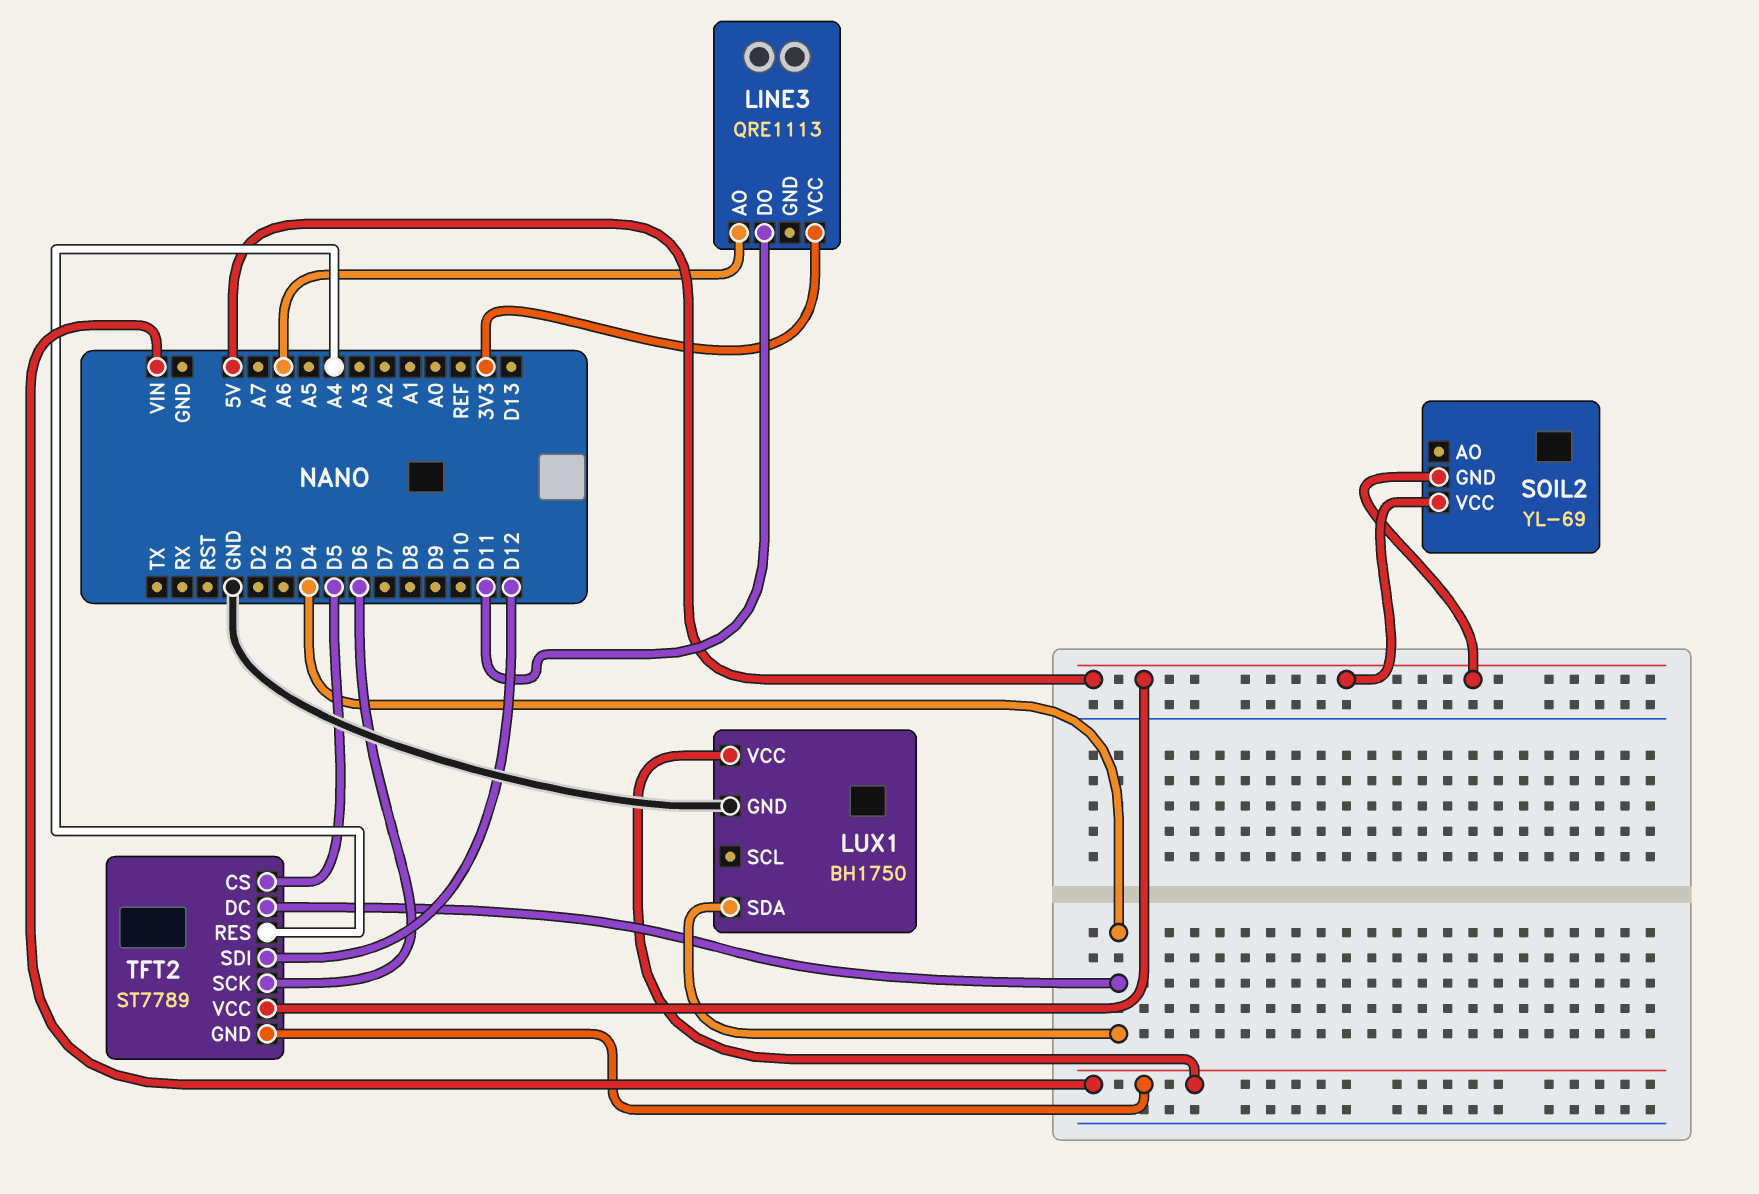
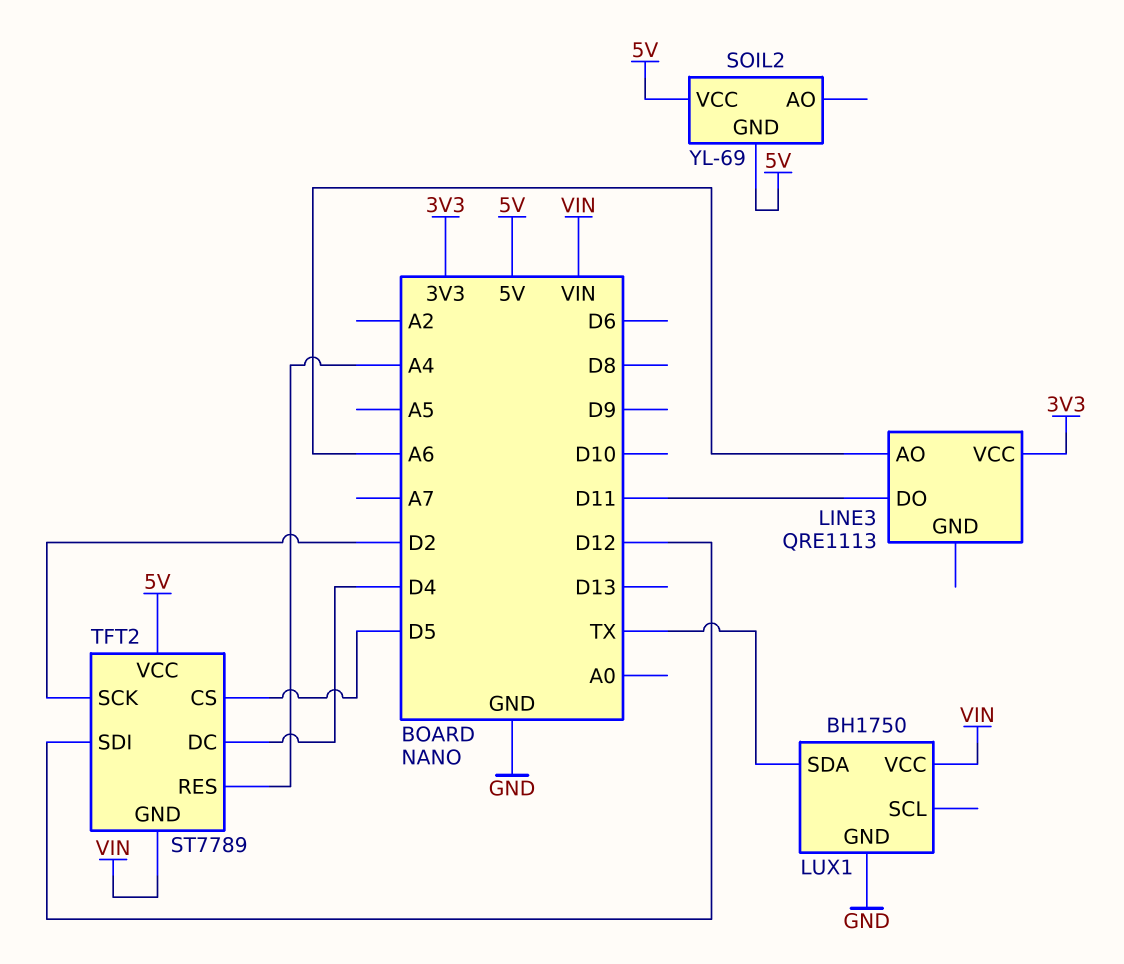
LUX1 pin SDA: D4 -> TX
TFT2 pin SCK: D6 -> D2

